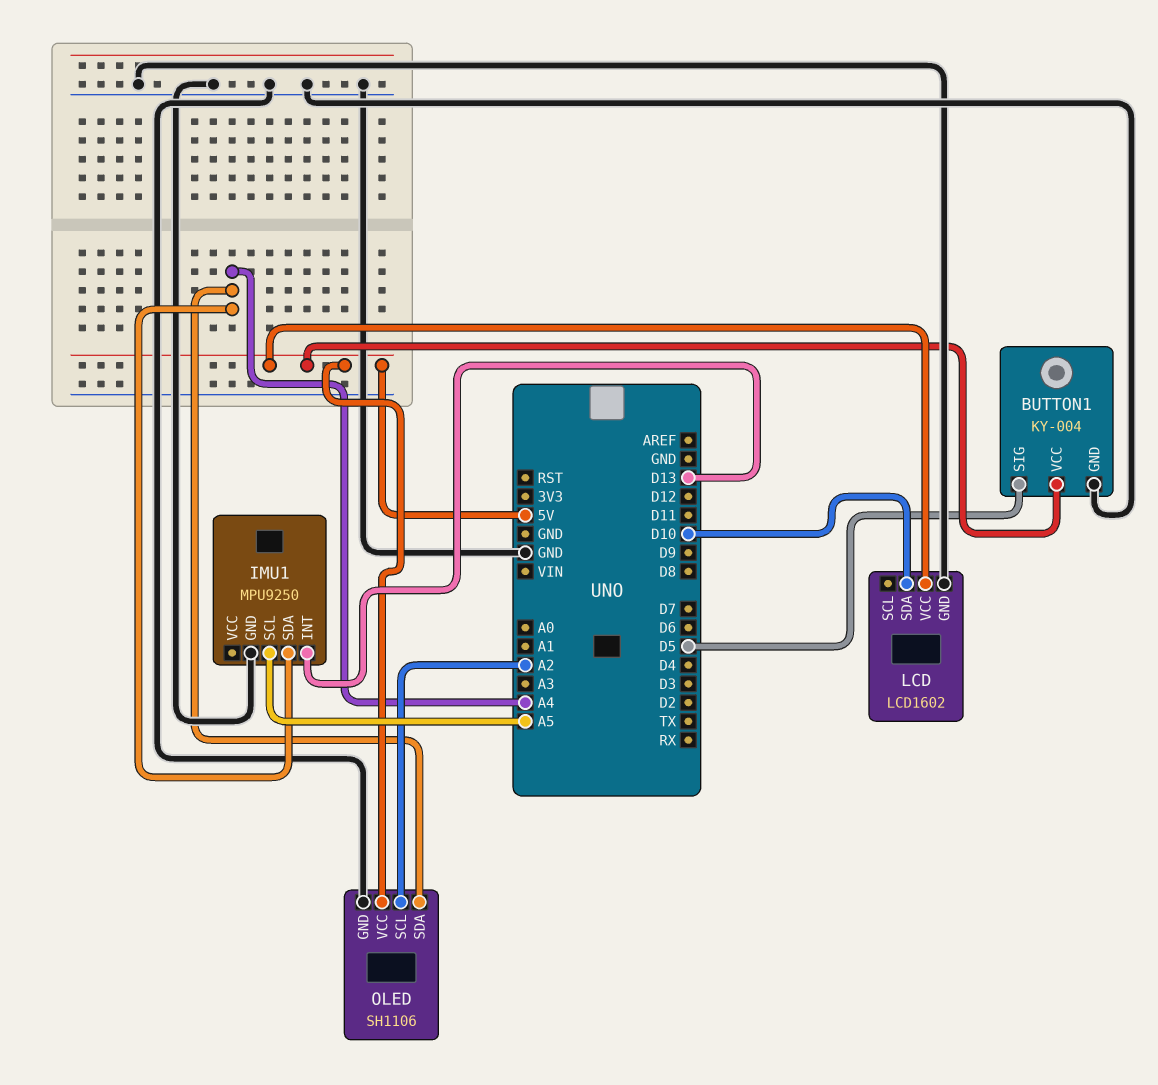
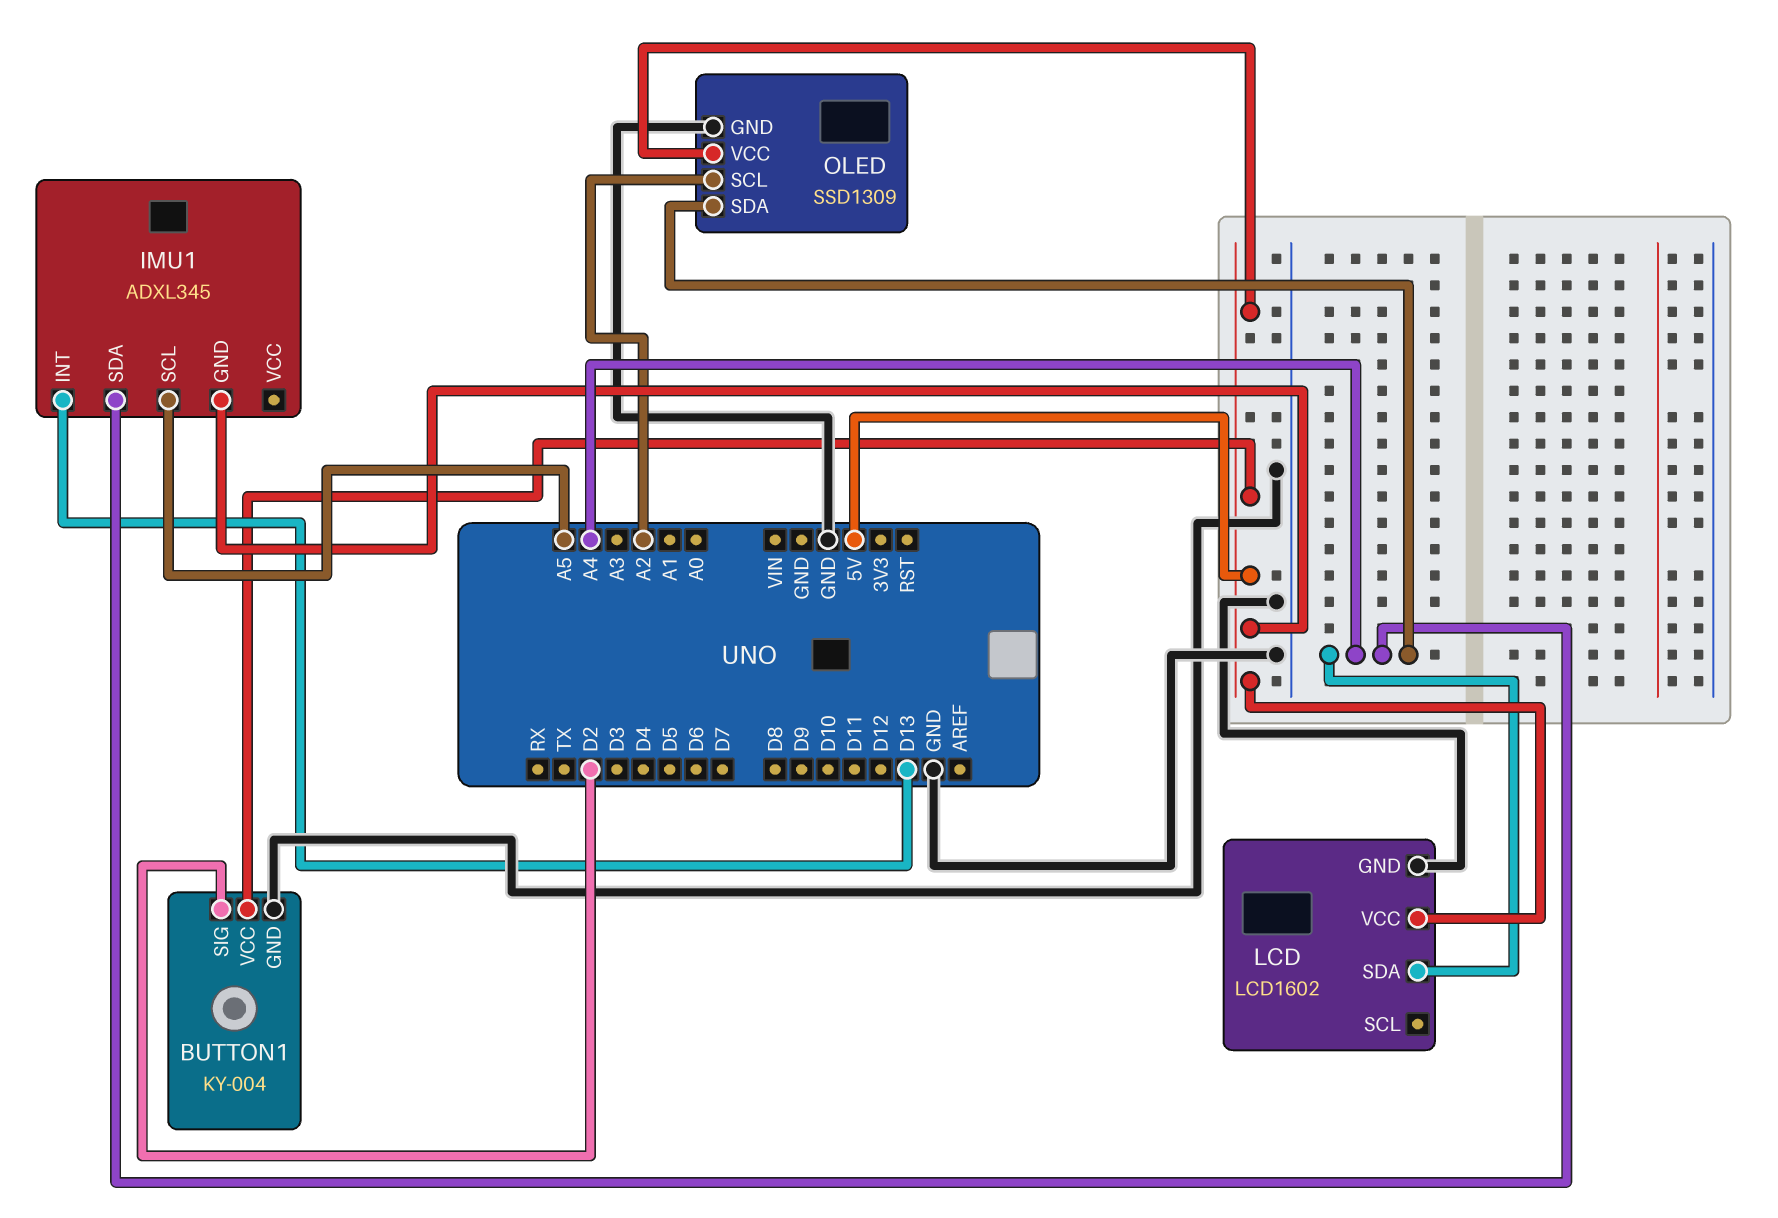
BUTTON1 pin SIG: D5 -> D2
IMU1: MPU9250 -> ADXL345
IMU1 pin GND: GND -> 5V
LCD pin SDA: D10 -> A4
OLED: SH1106 -> SSD1309

